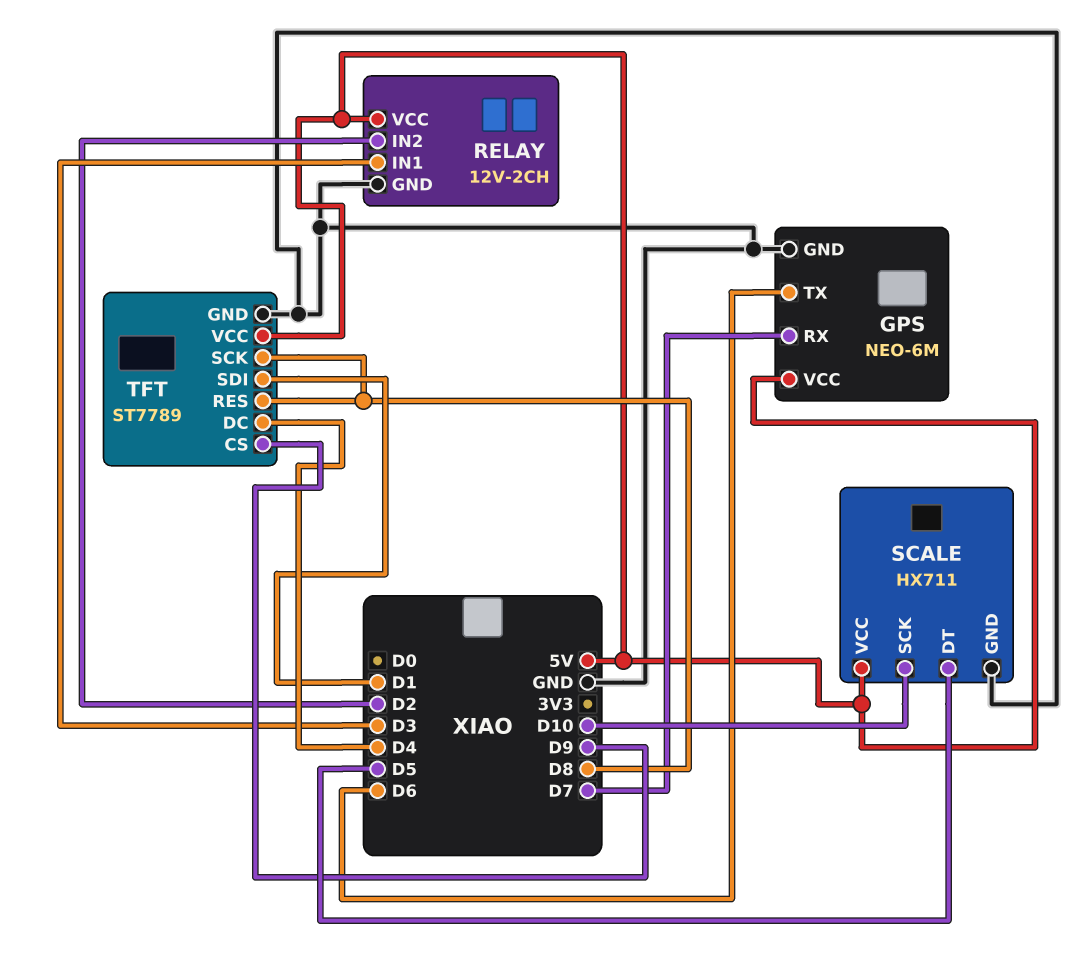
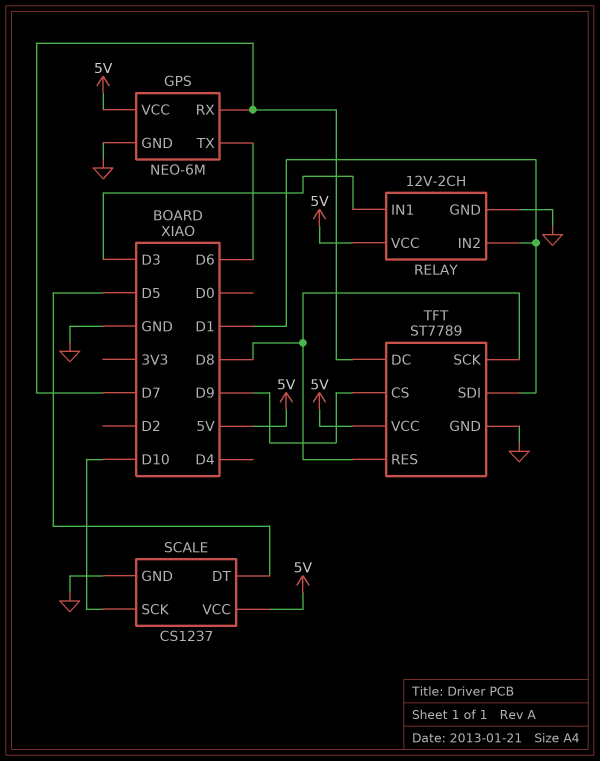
RELAY pin IN2: D2 -> D1
SCALE: HX711 -> CS1237
TFT pin DC: D4 -> D7

